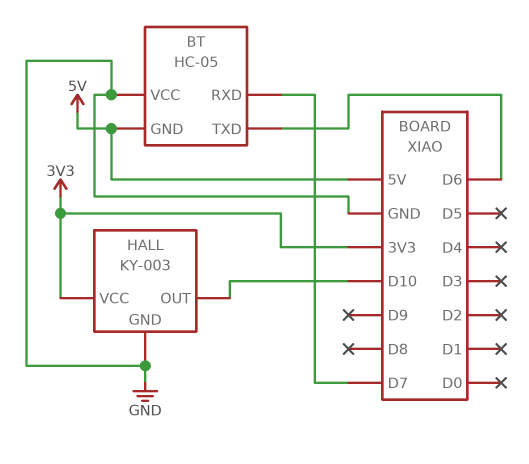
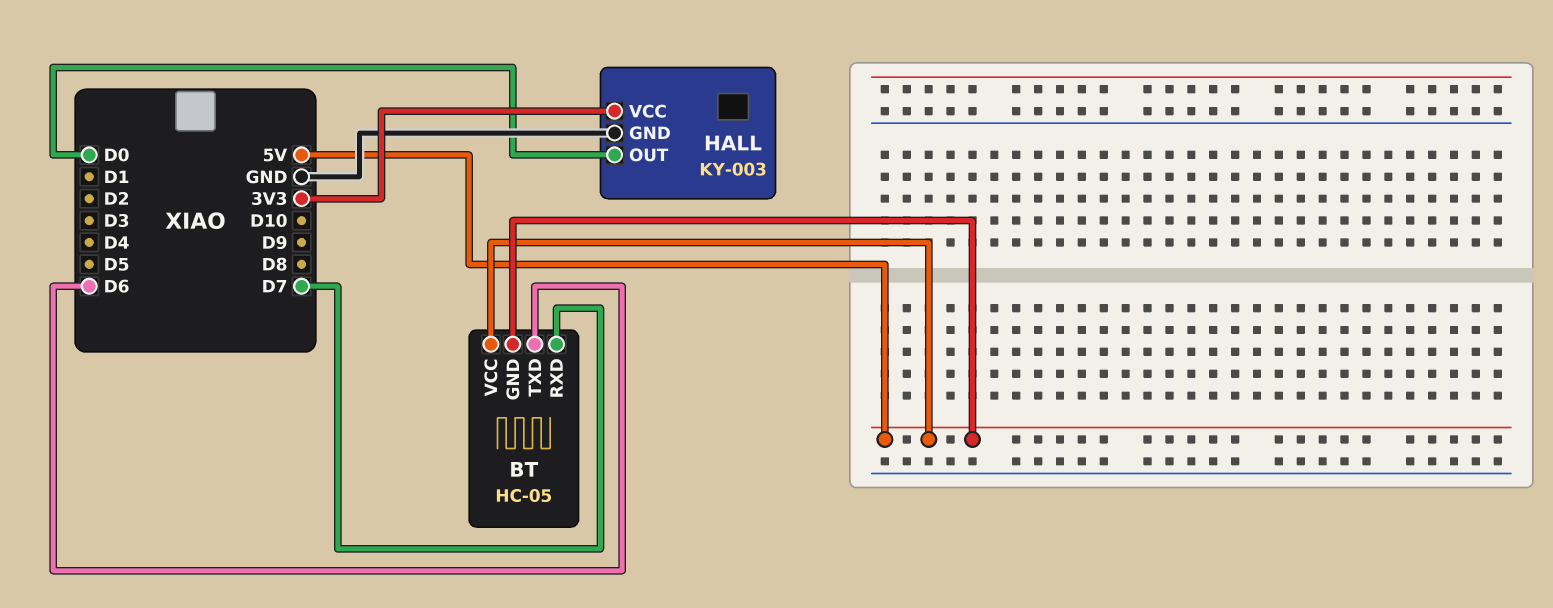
BT pin VCC: GND -> 5V
HALL pin OUT: D10 -> D0

